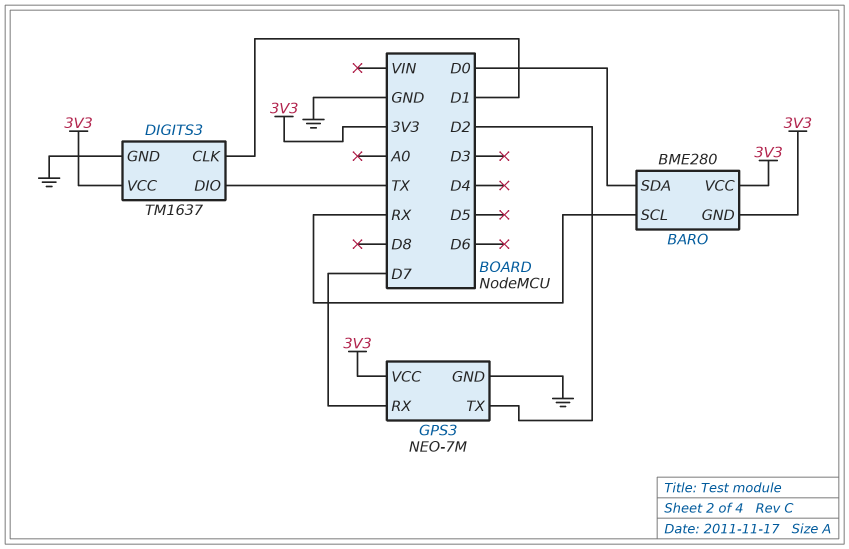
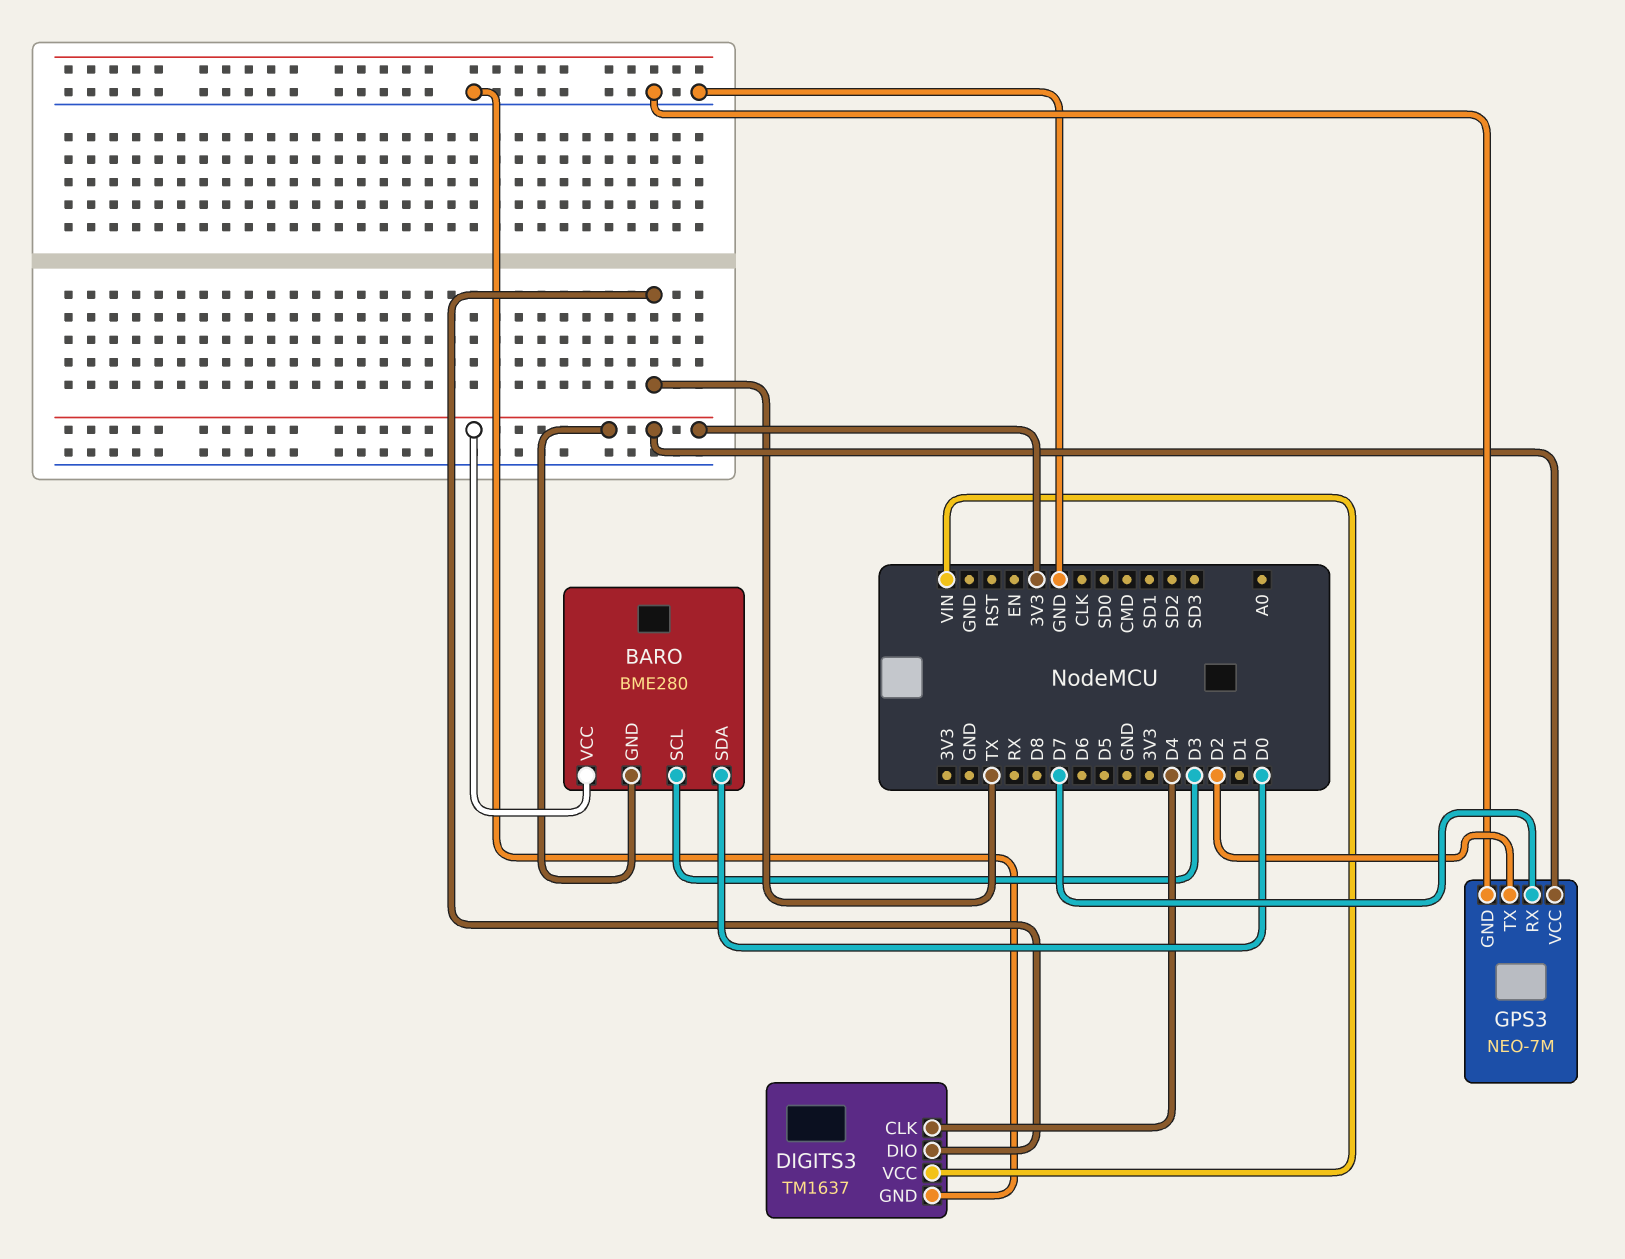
BARO pin SCL: RX -> D3
DIGITS3 pin CLK: D1 -> D4
DIGITS3 pin VCC: 3V3 -> VIN

